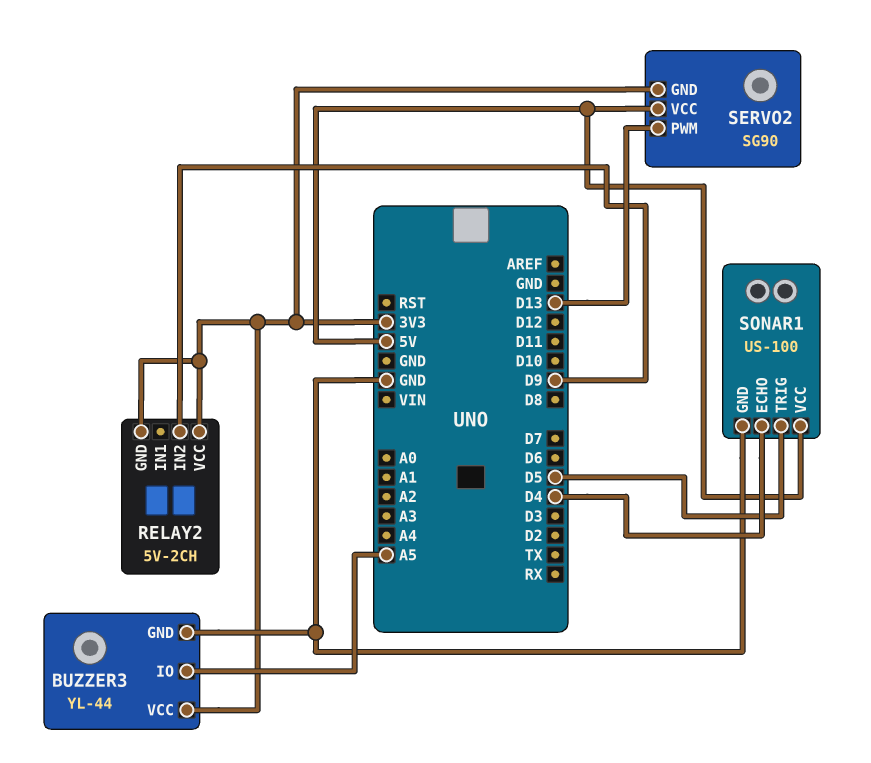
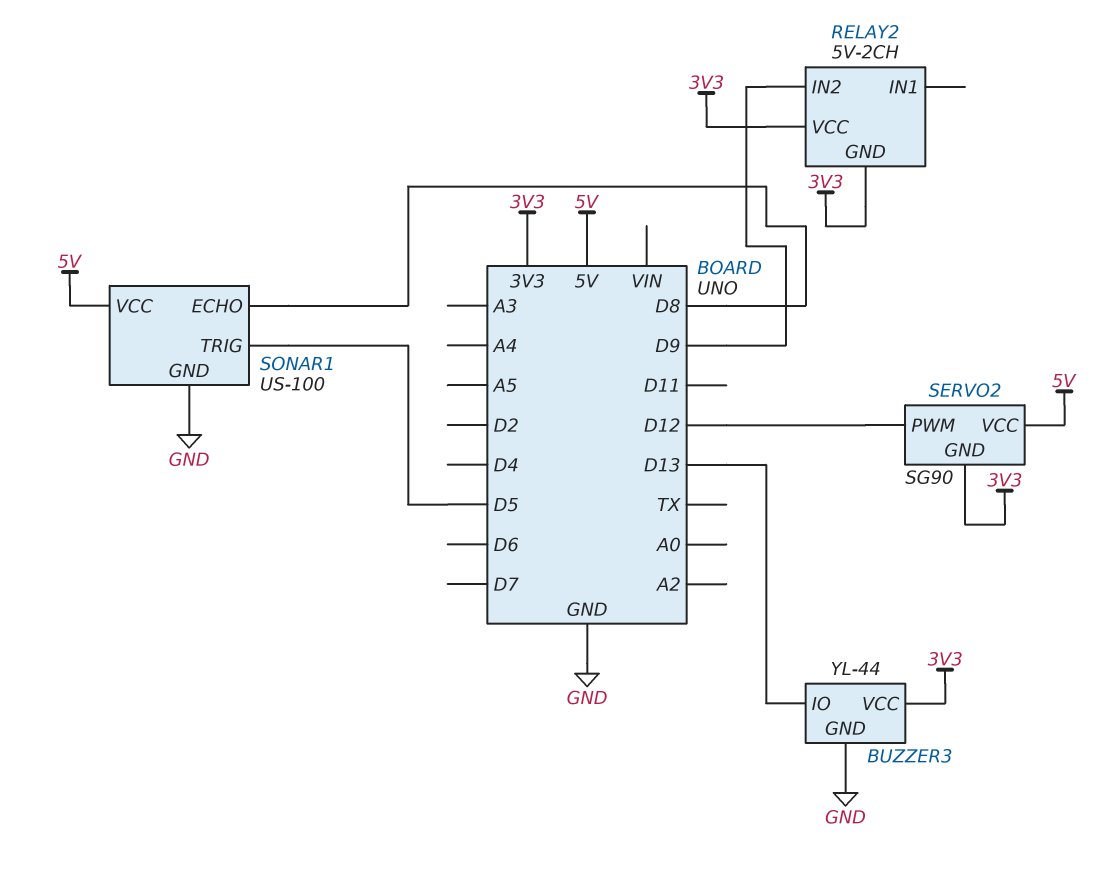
BUZZER3 pin IO: A5 -> D13
SERVO2 pin PWM: D13 -> D12
SONAR1 pin ECHO: D4 -> D8

